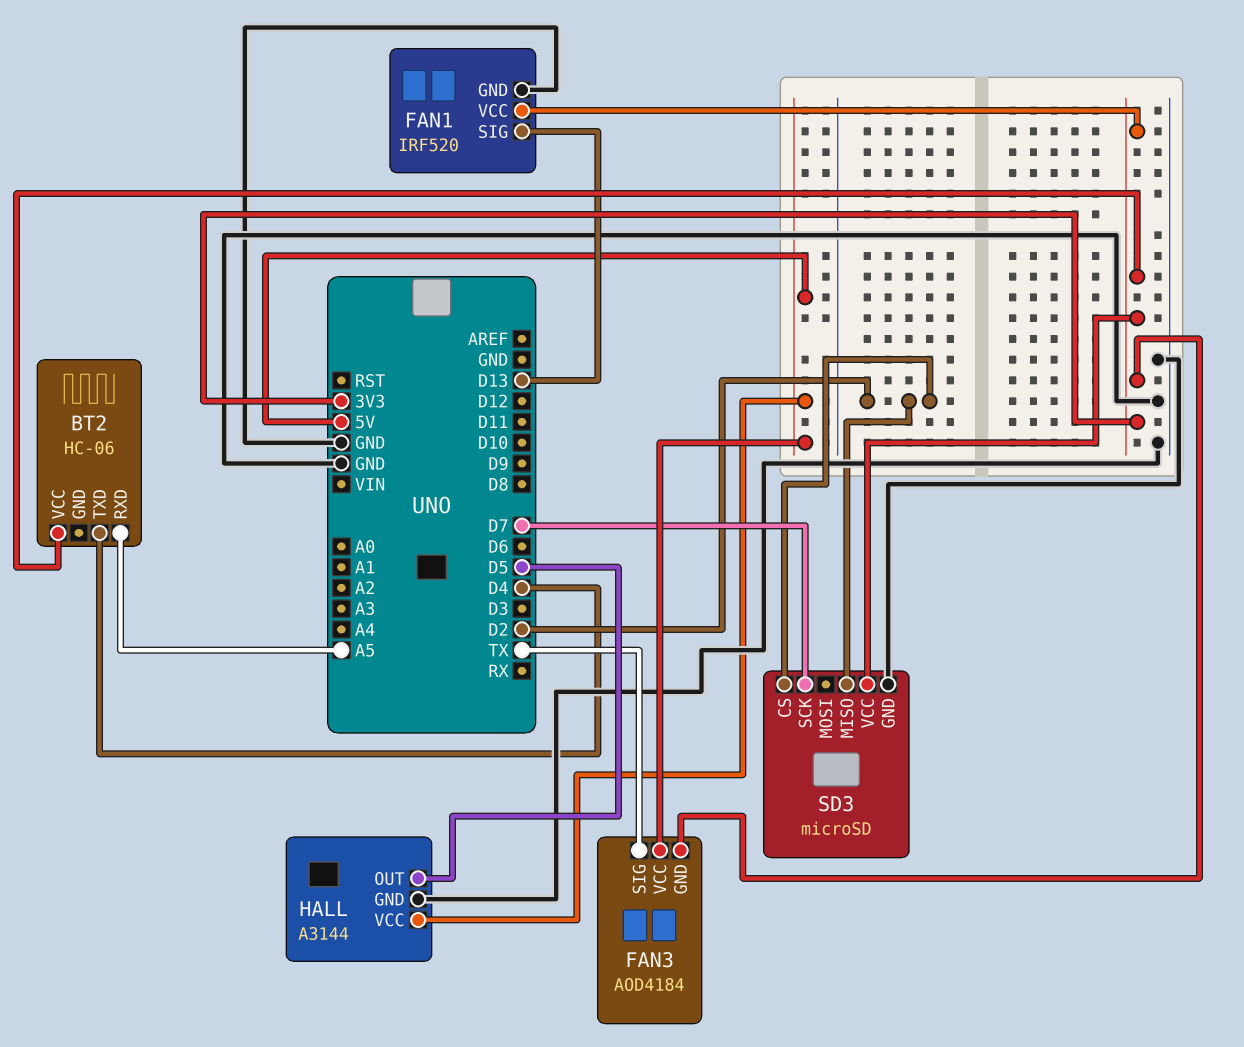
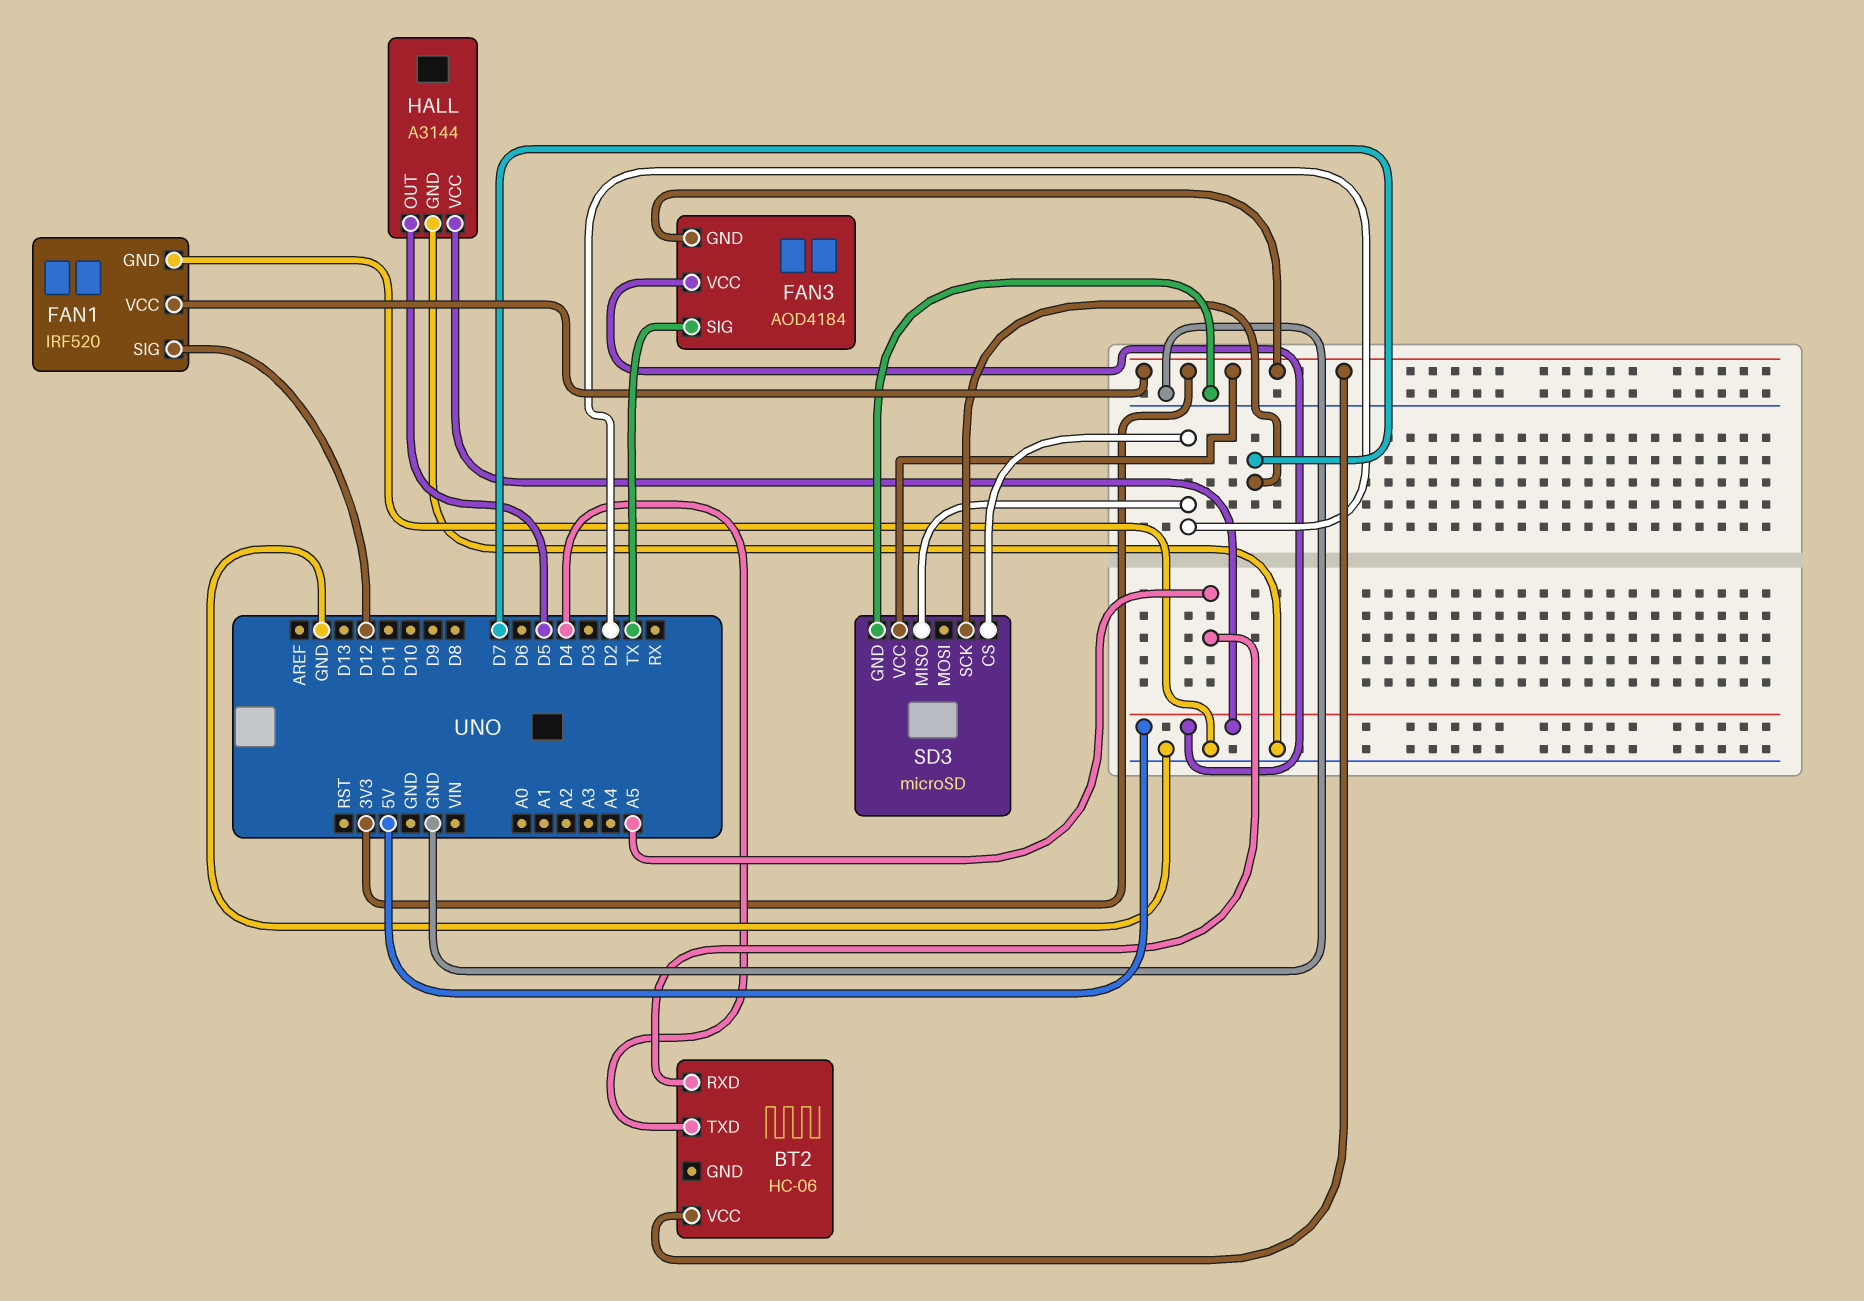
FAN1 pin SIG: D13 -> D12

